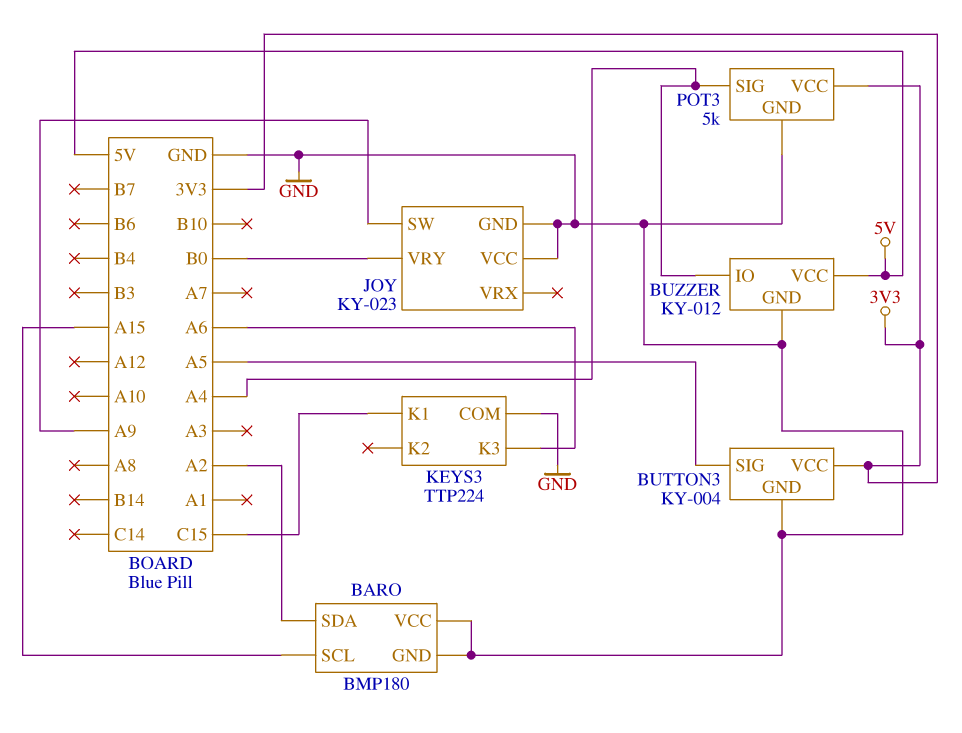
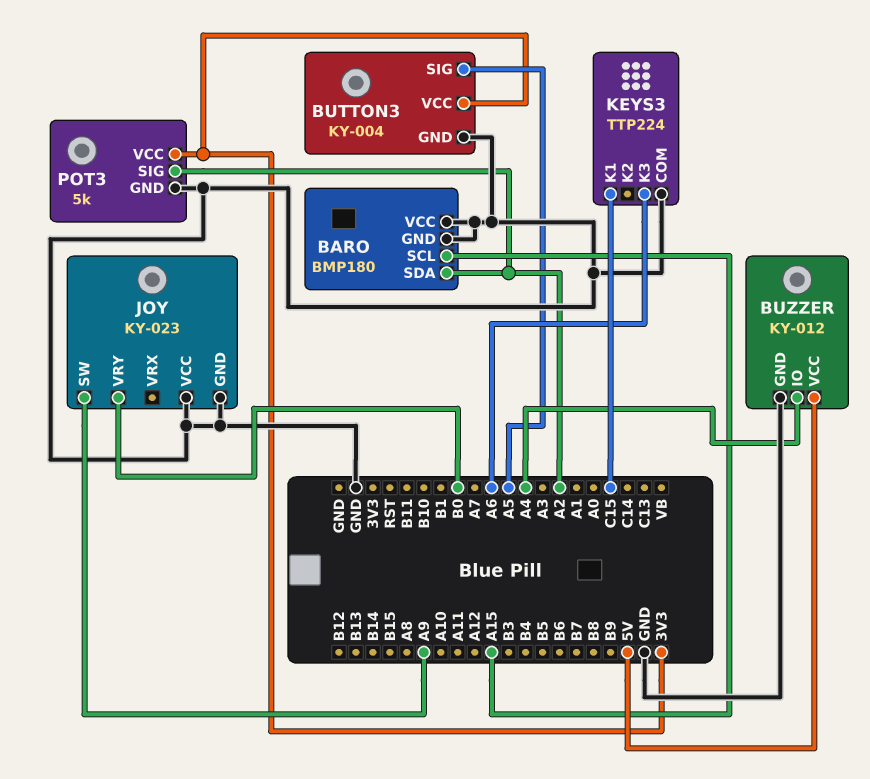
POT3 pin SIG: A4 -> A2

